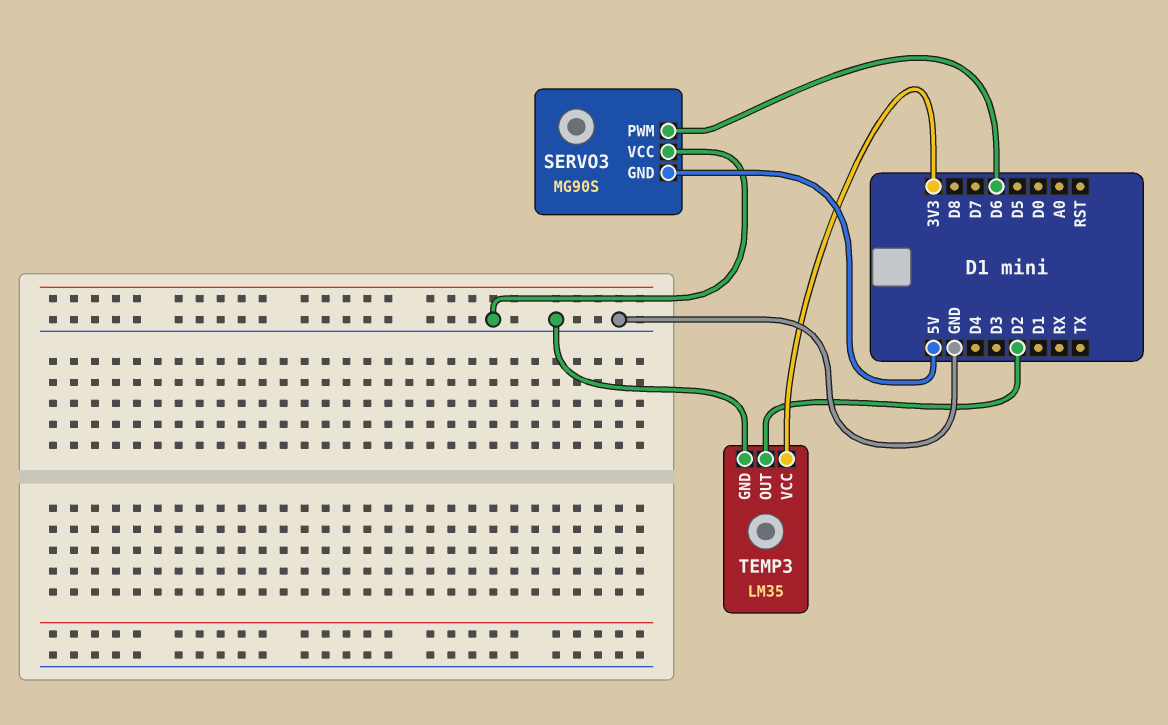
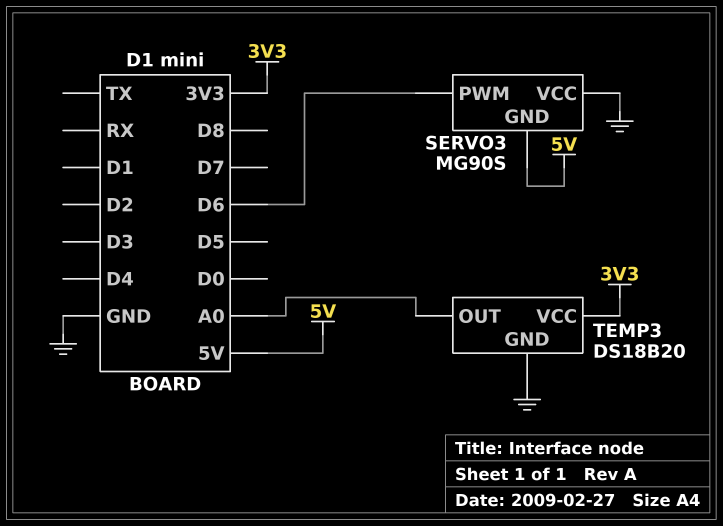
TEMP3: LM35 -> DS18B20
TEMP3 pin OUT: D2 -> A0

